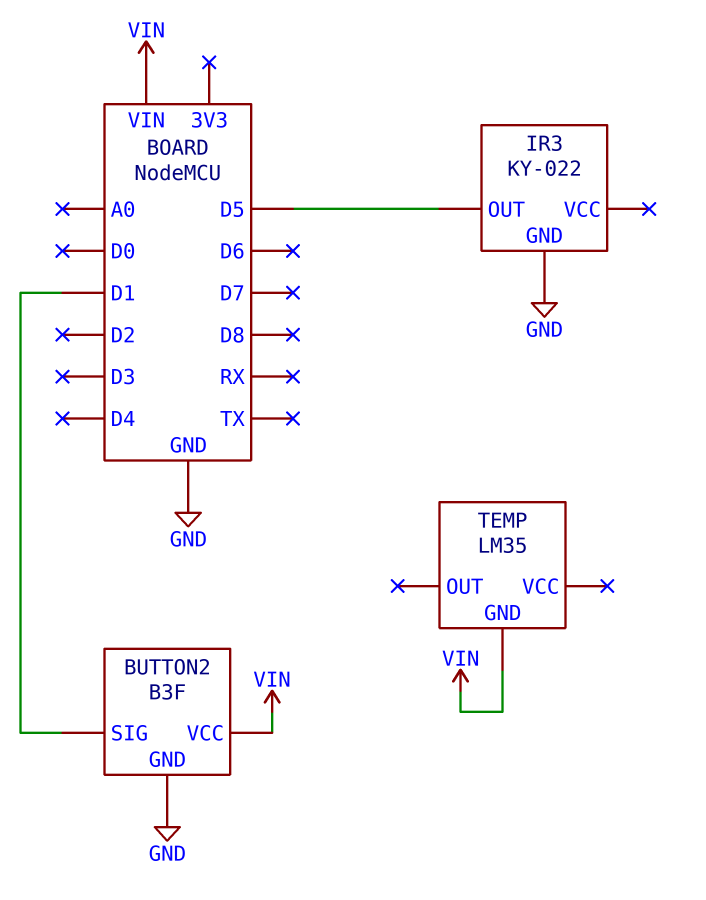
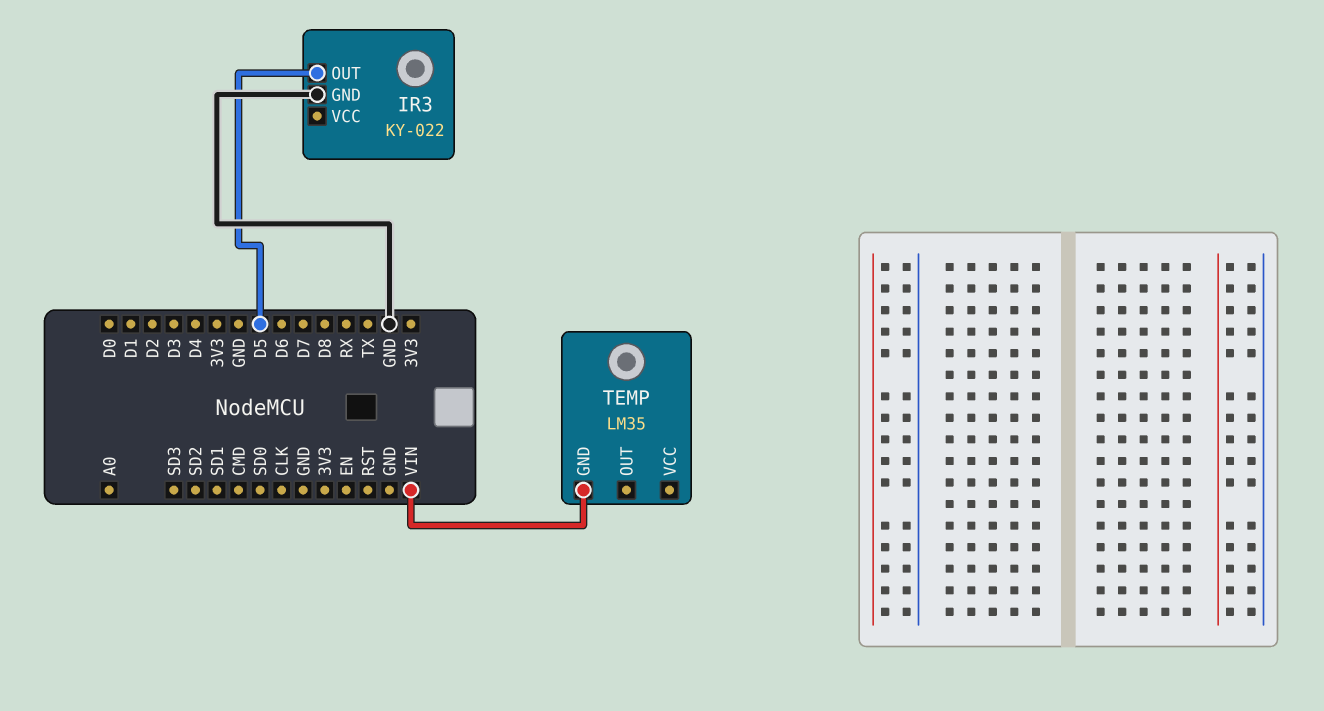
BUTTON2: B3F -> none
BUTTON2 pin GND: GND -> none
BUTTON2 pin SIG: D1 -> none
BUTTON2 pin VCC: VIN -> none

